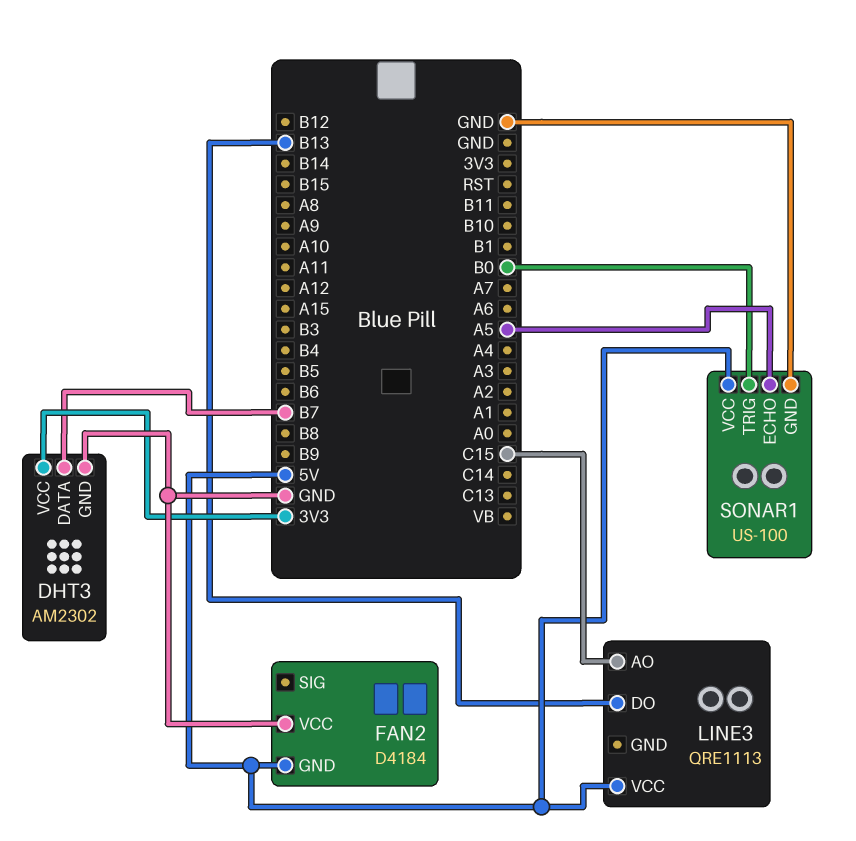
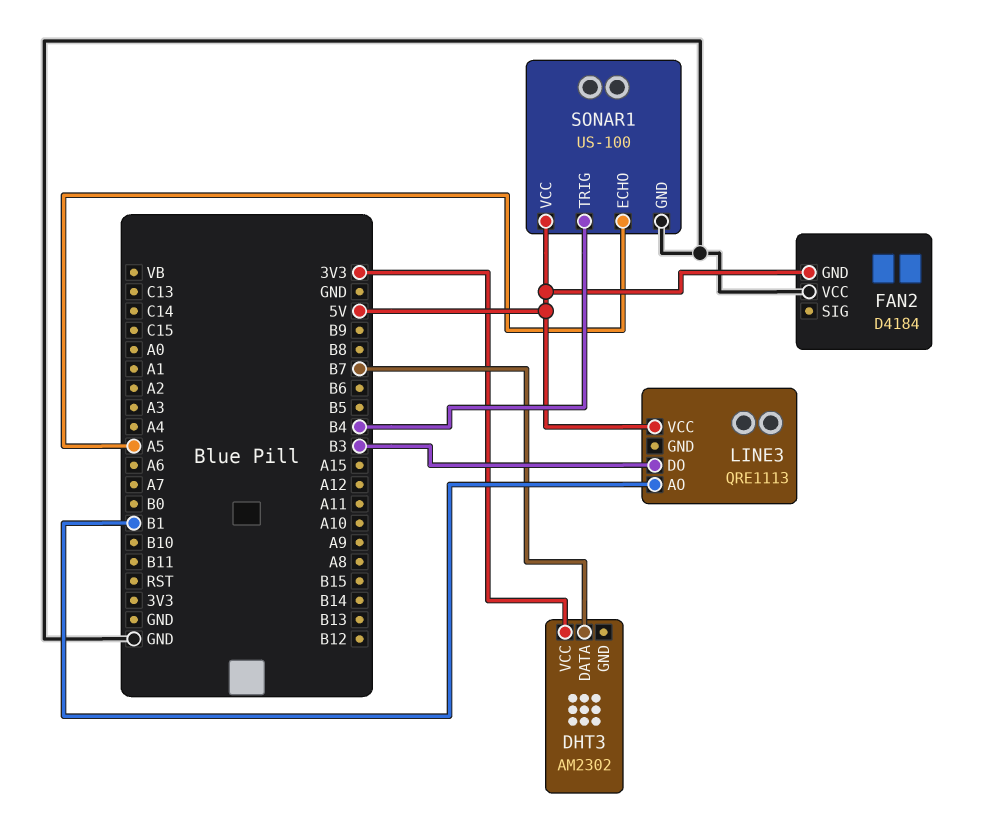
DHT3 pin GND: GND -> none
LINE3 pin AO: C15 -> B1
LINE3 pin DO: B13 -> B3
SONAR1 pin TRIG: B0 -> B4

